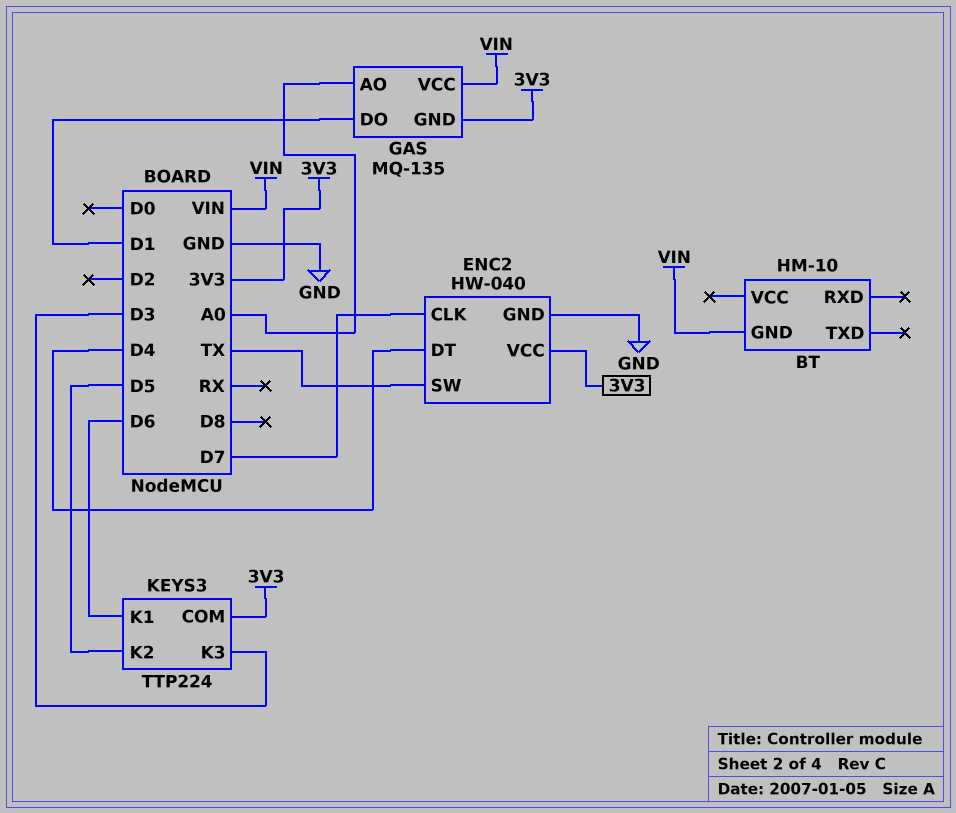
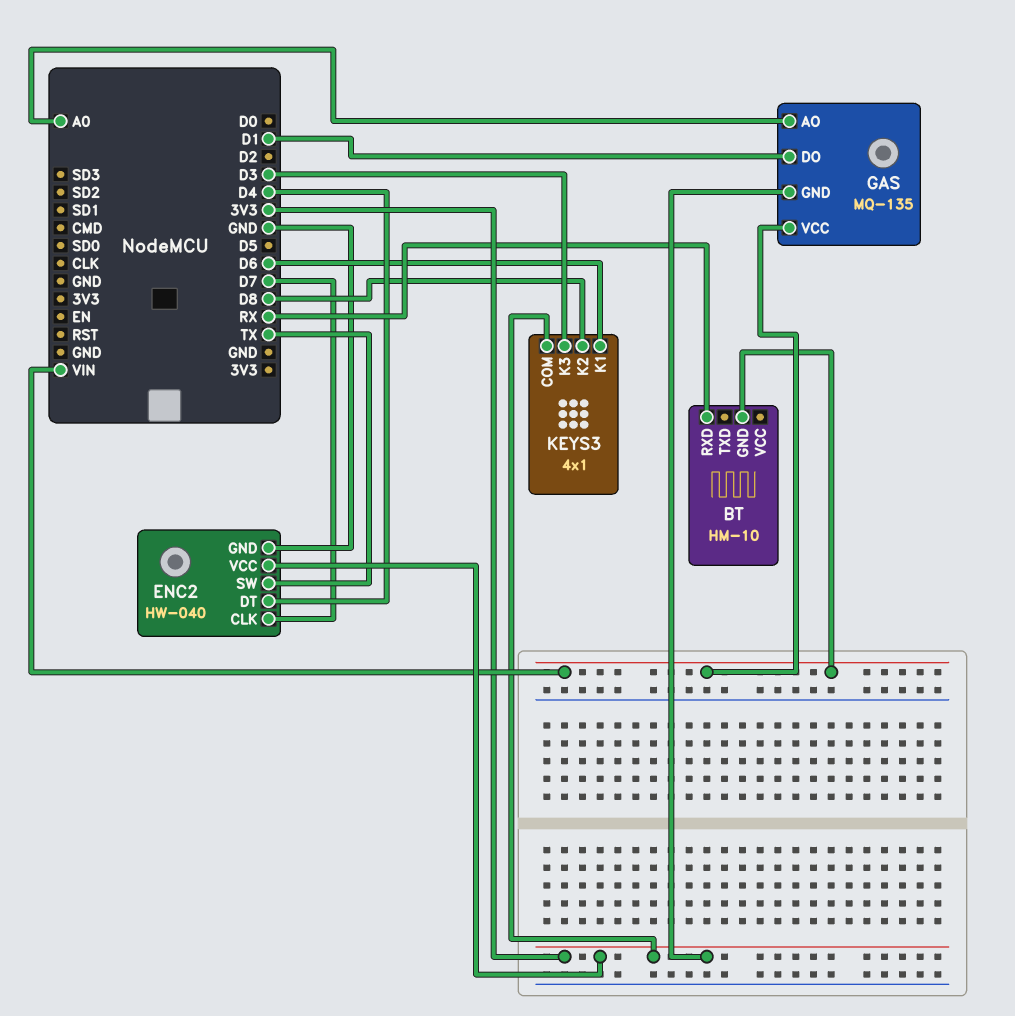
BT pin RXD: none -> RX
KEYS3: TTP224 -> 4x1
KEYS3 pin K2: D5 -> D8

